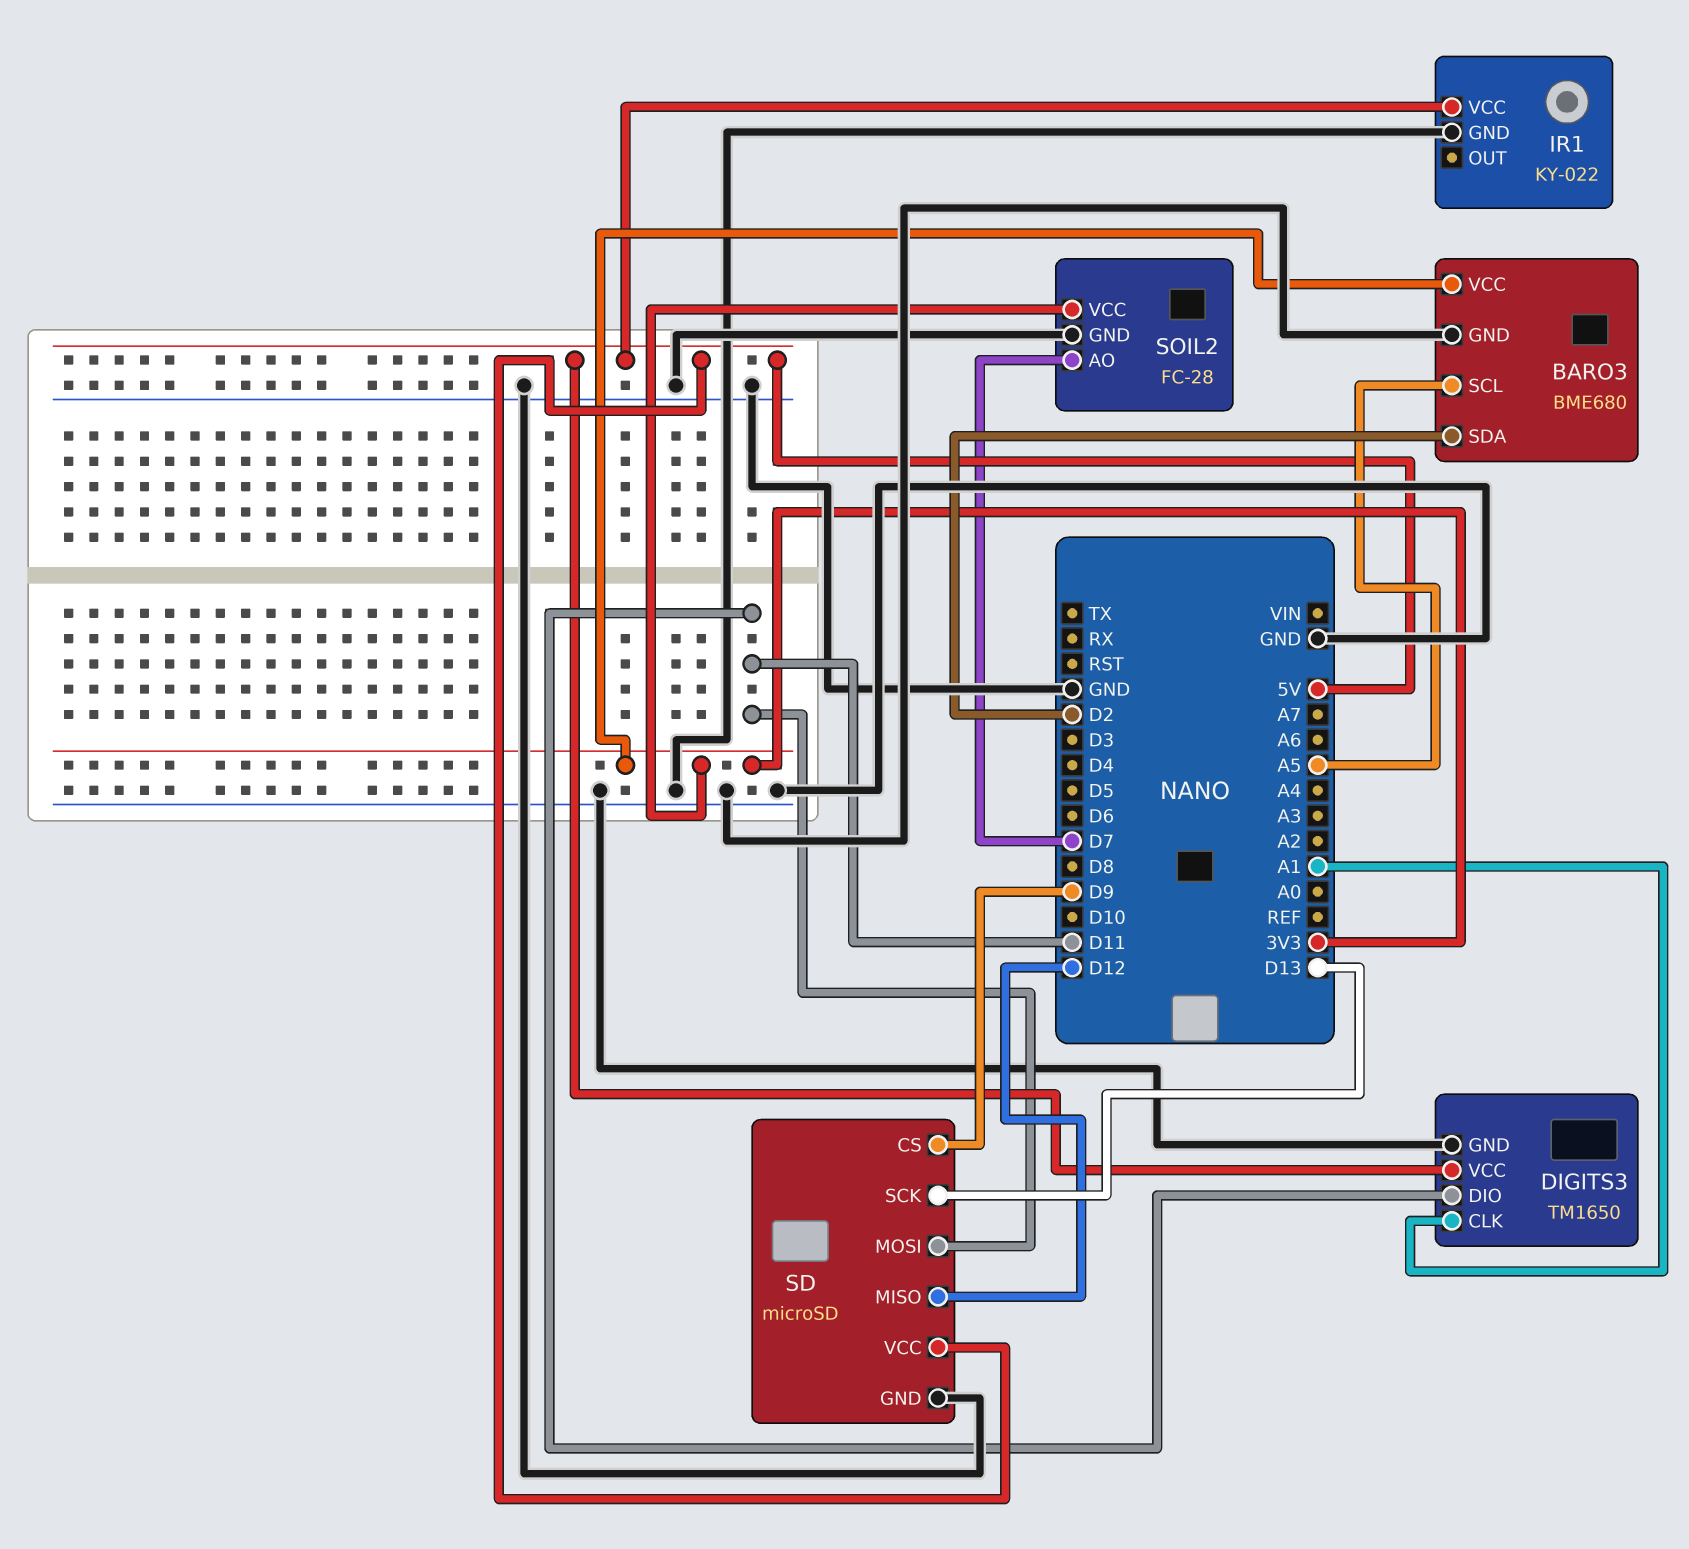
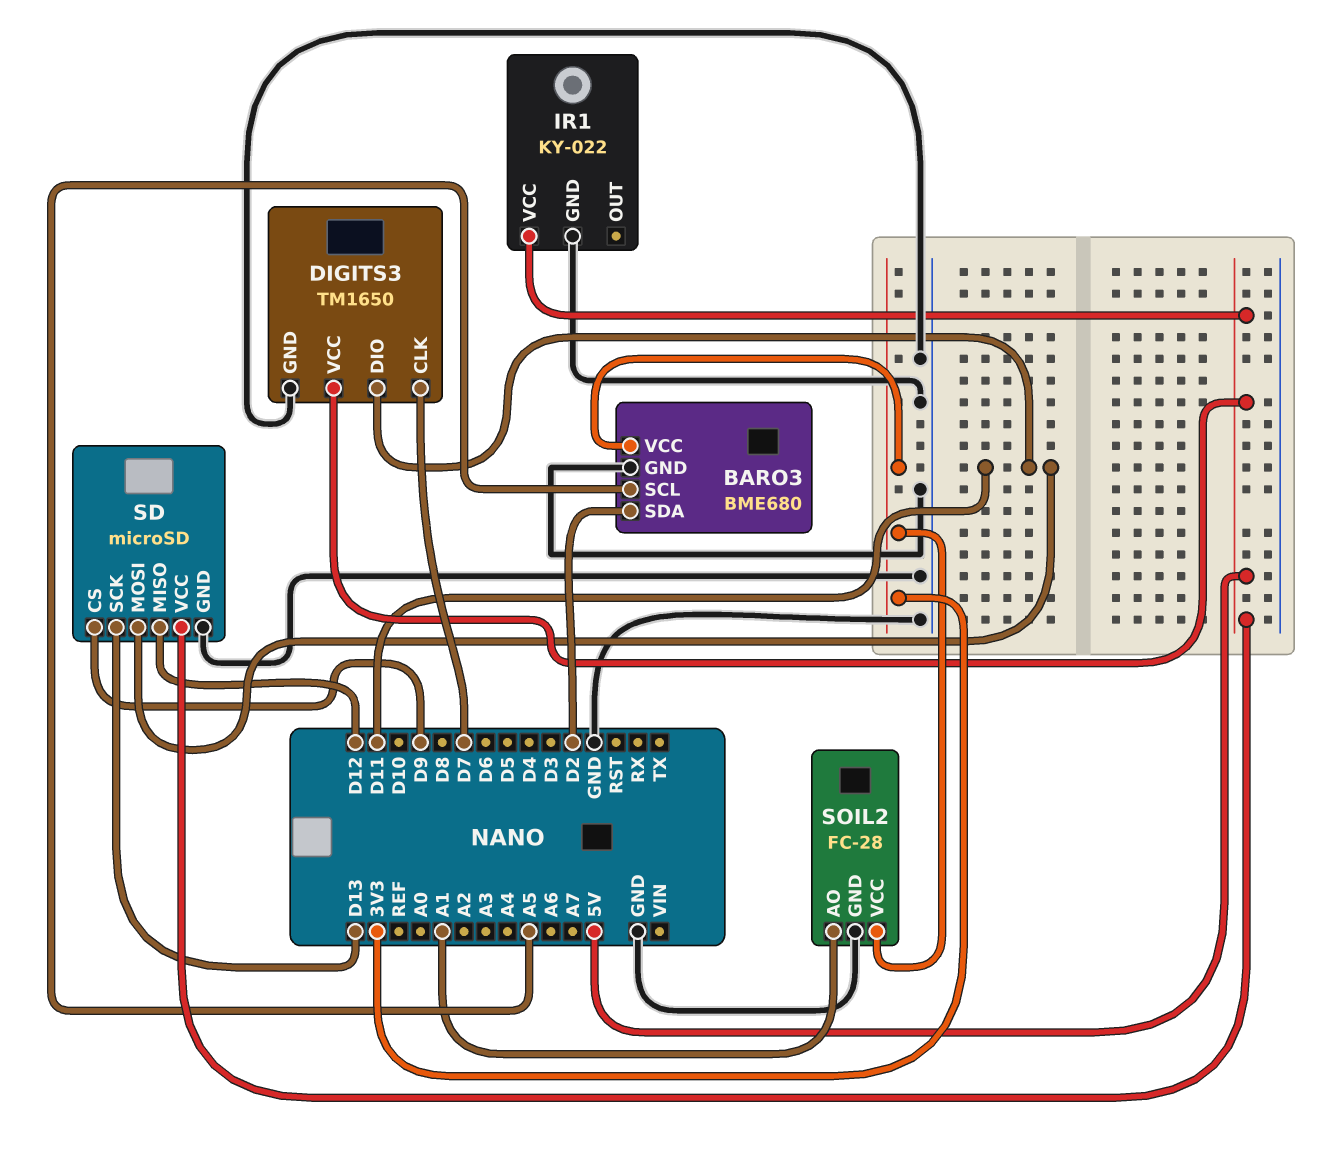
DIGITS3 pin CLK: A1 -> D7
SOIL2 pin AO: D7 -> A1

